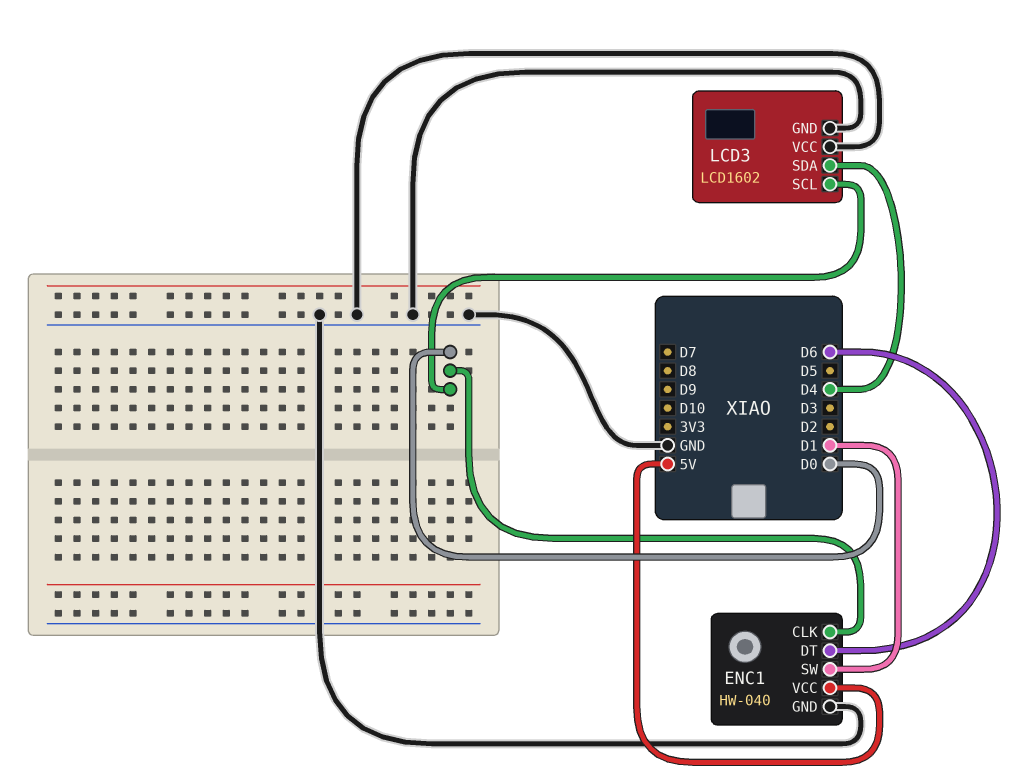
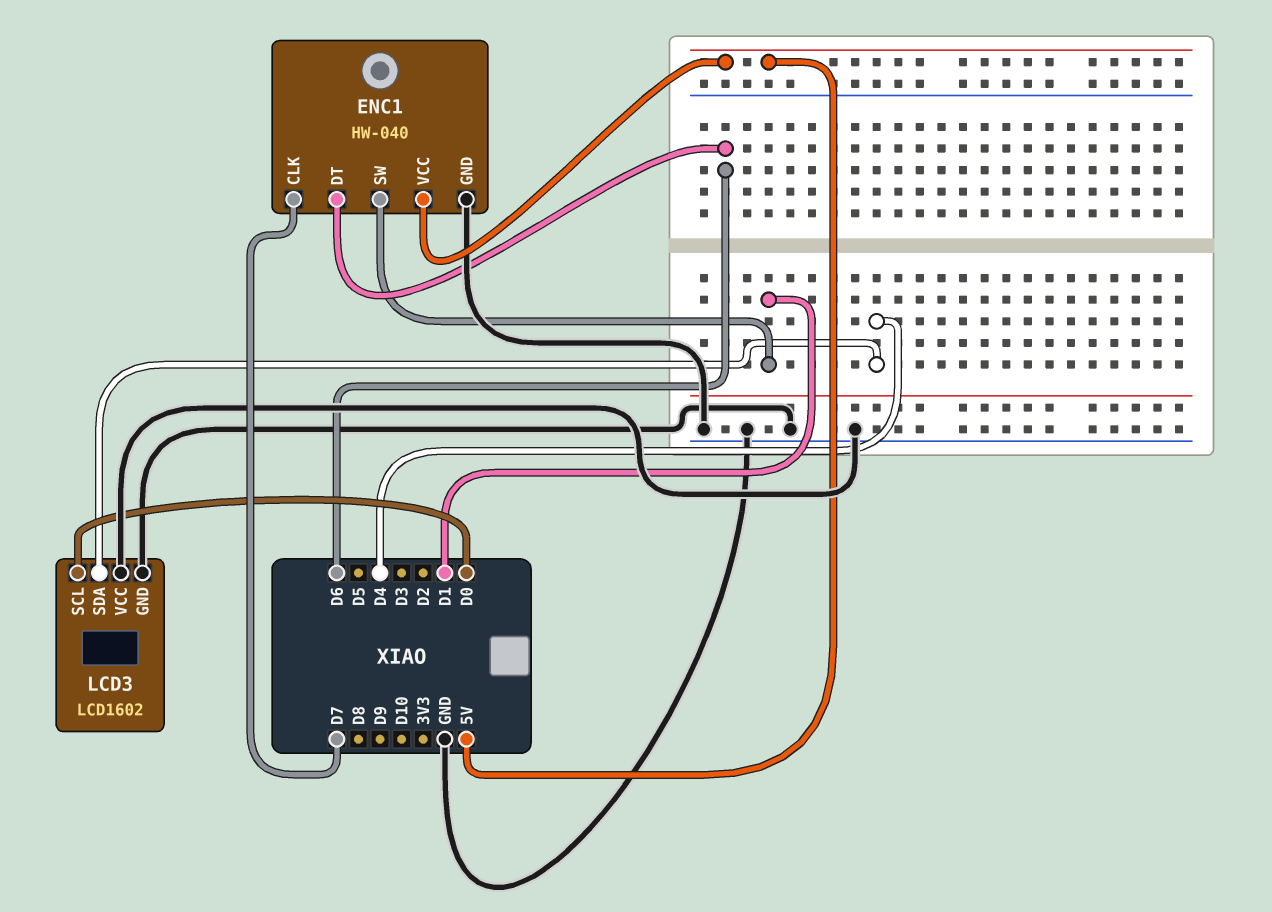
ENC1 pin CLK: D0 -> D7

